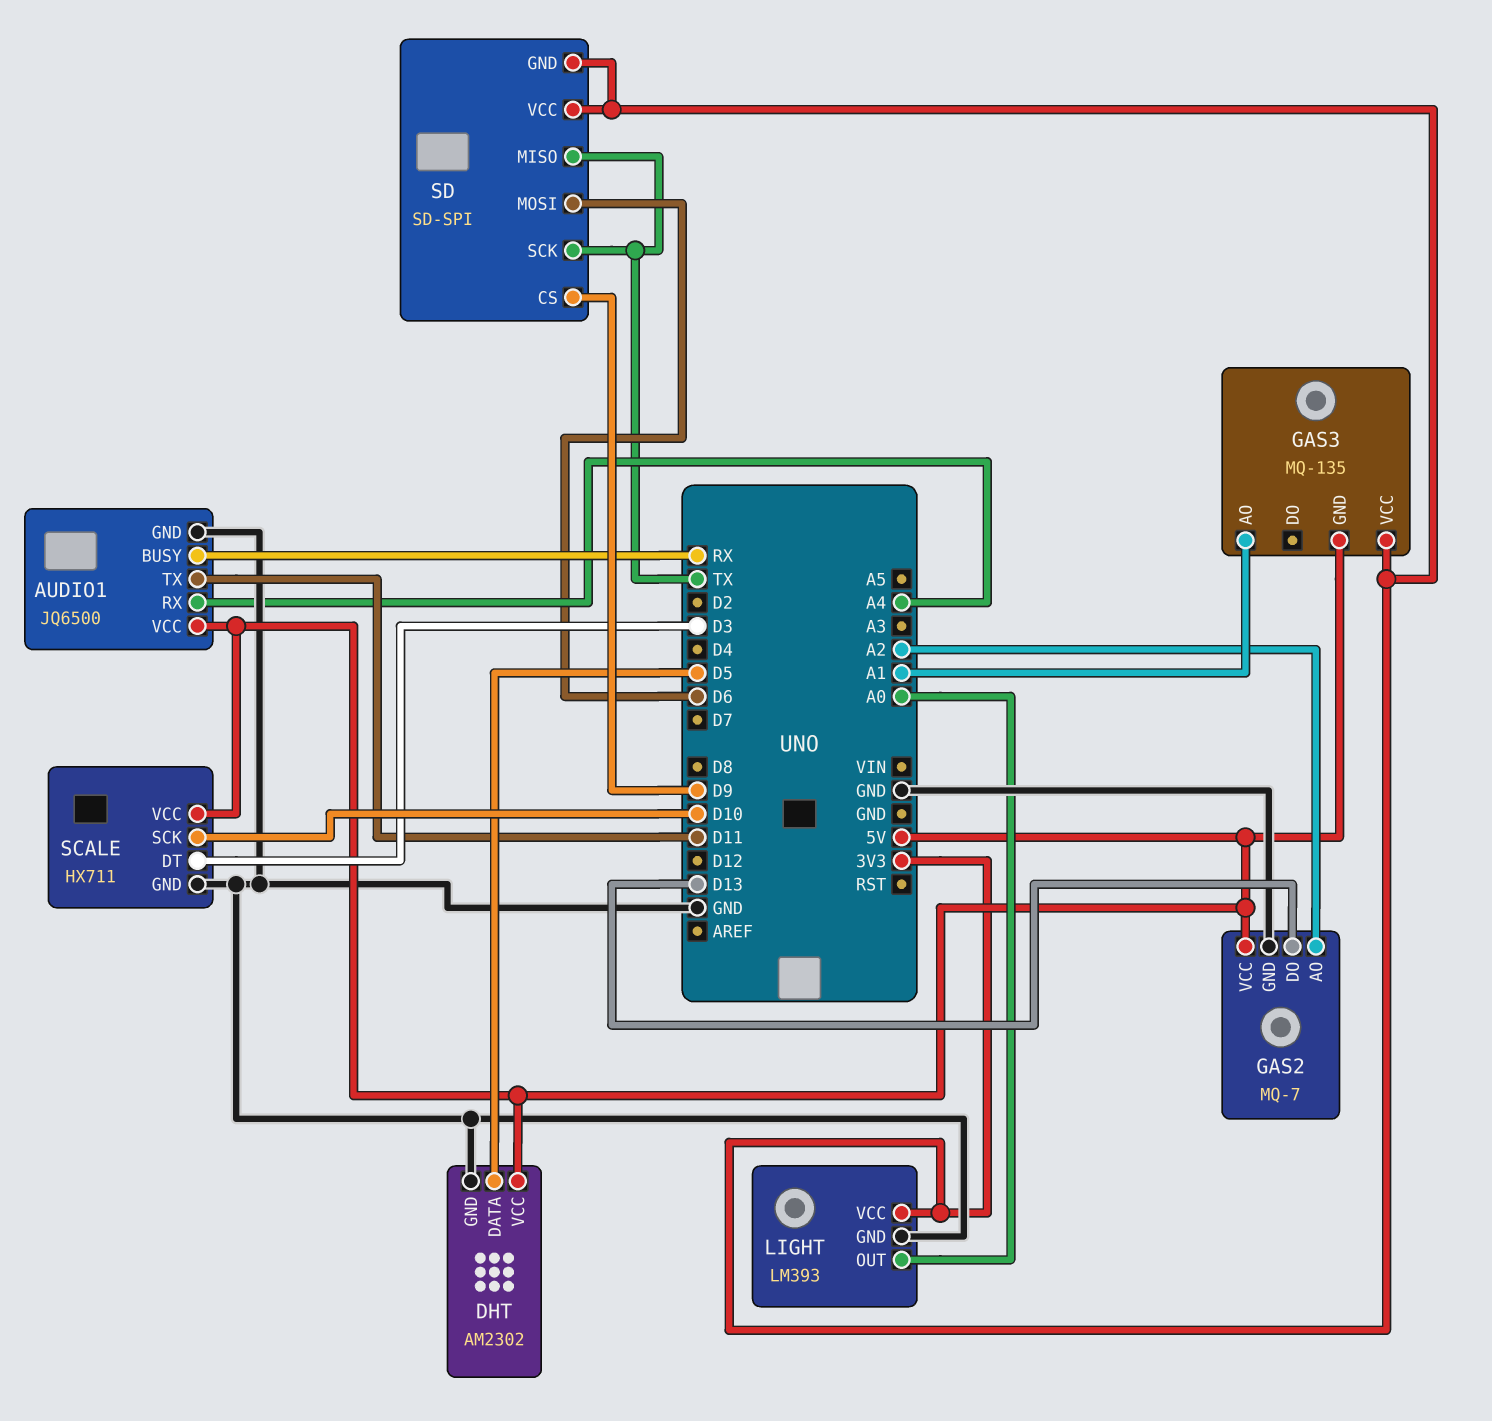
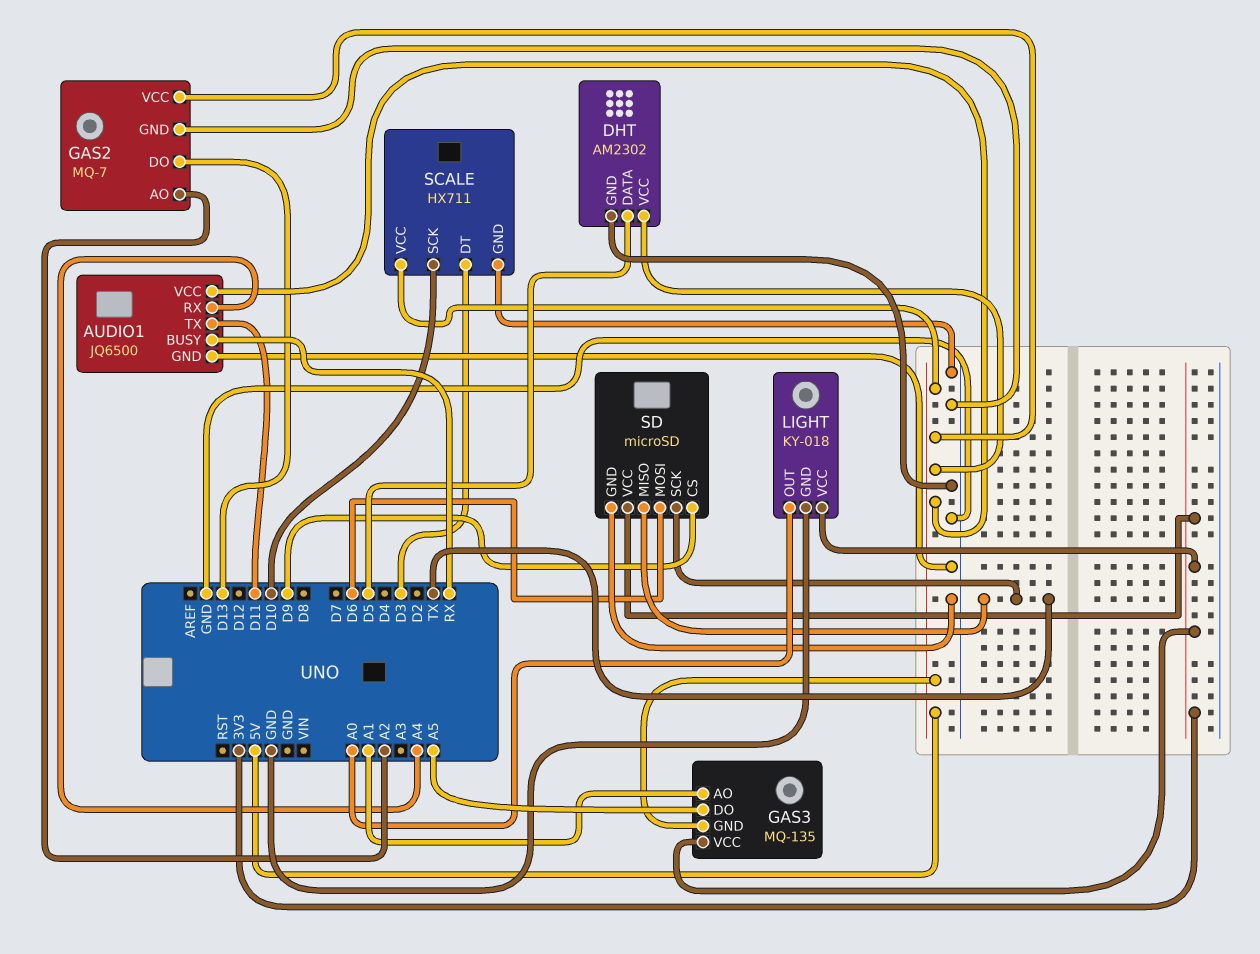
GAS3 pin DO: none -> A5
LIGHT: LM393 -> KY-018
SD: SD-SPI -> microSD
SD pin GND: 3V3 -> GND

